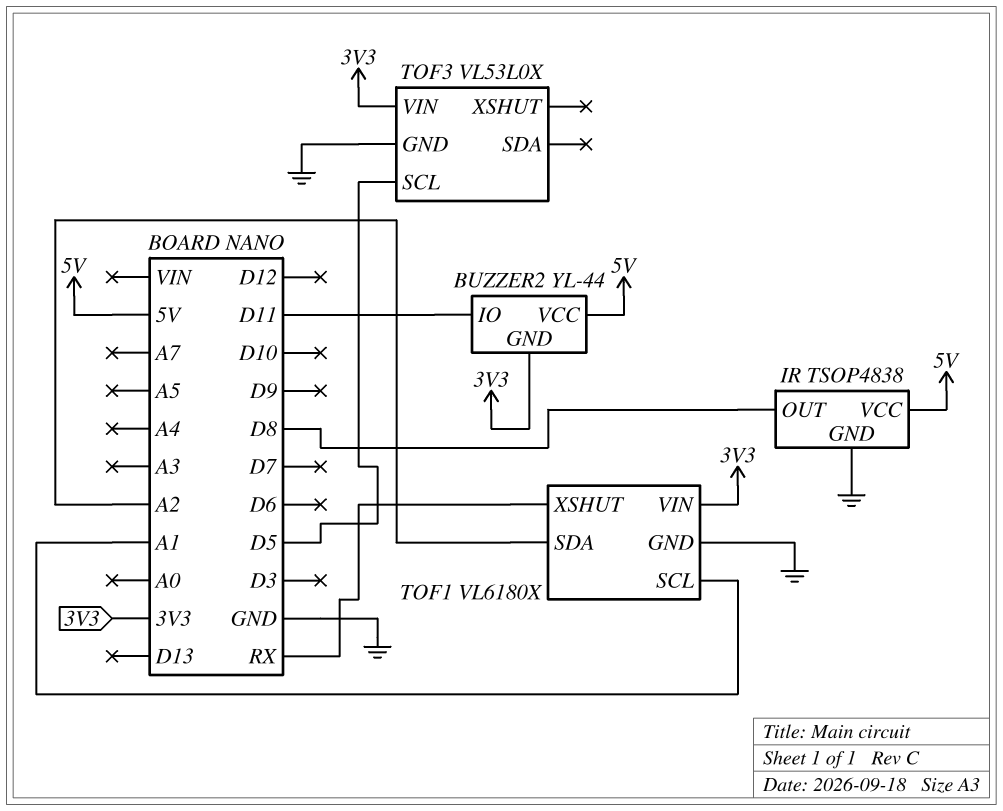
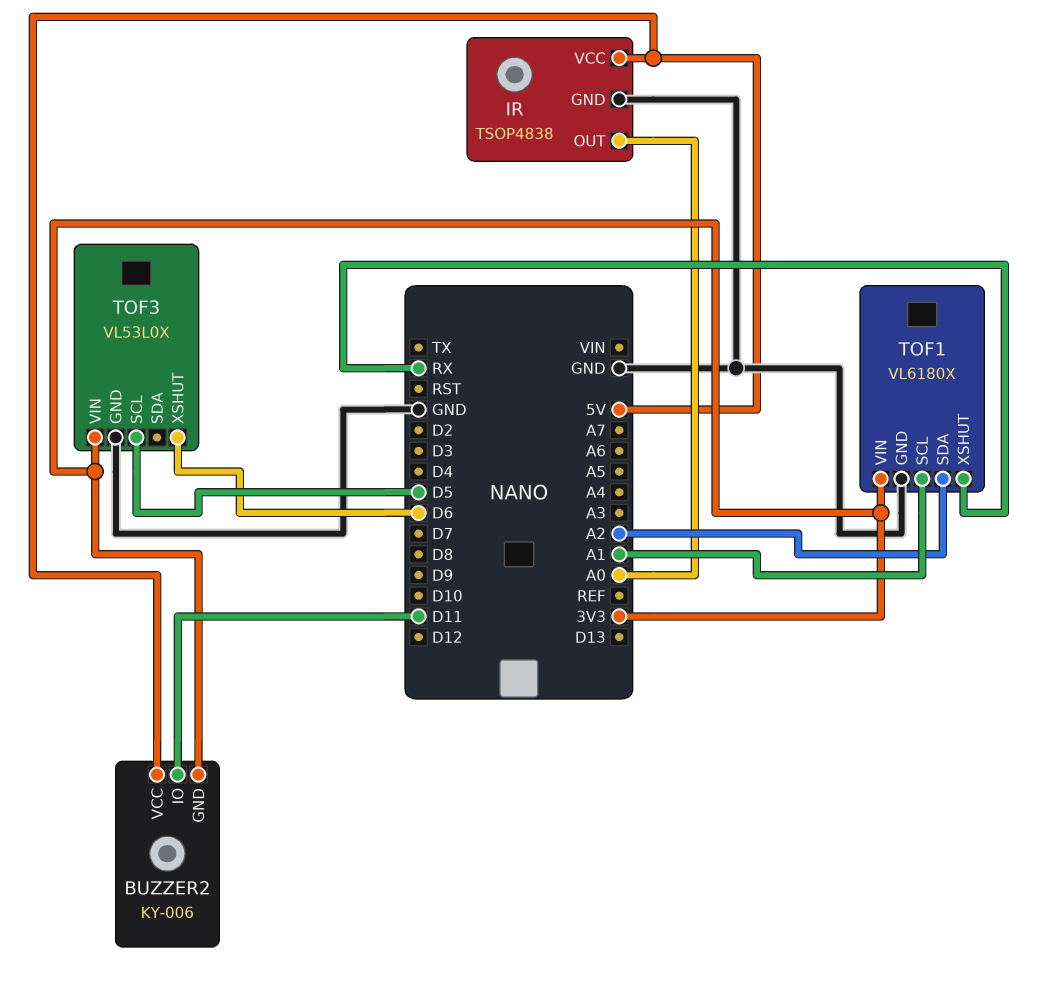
BUZZER2: YL-44 -> KY-006
IR pin OUT: D8 -> A0
TOF3 pin XSHUT: none -> D6

